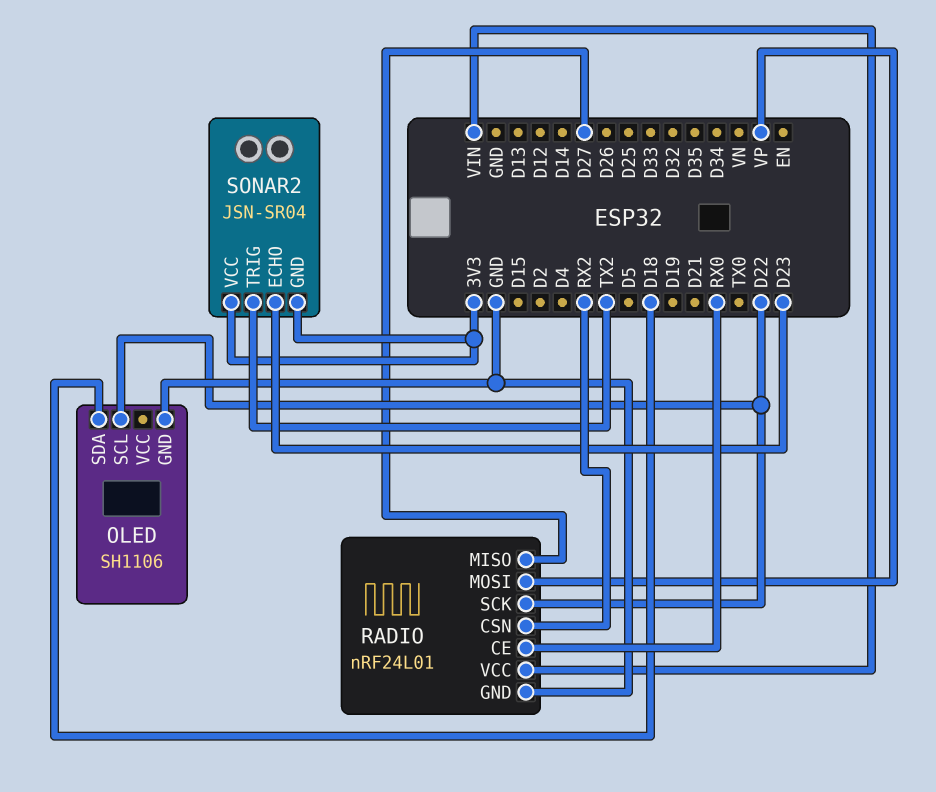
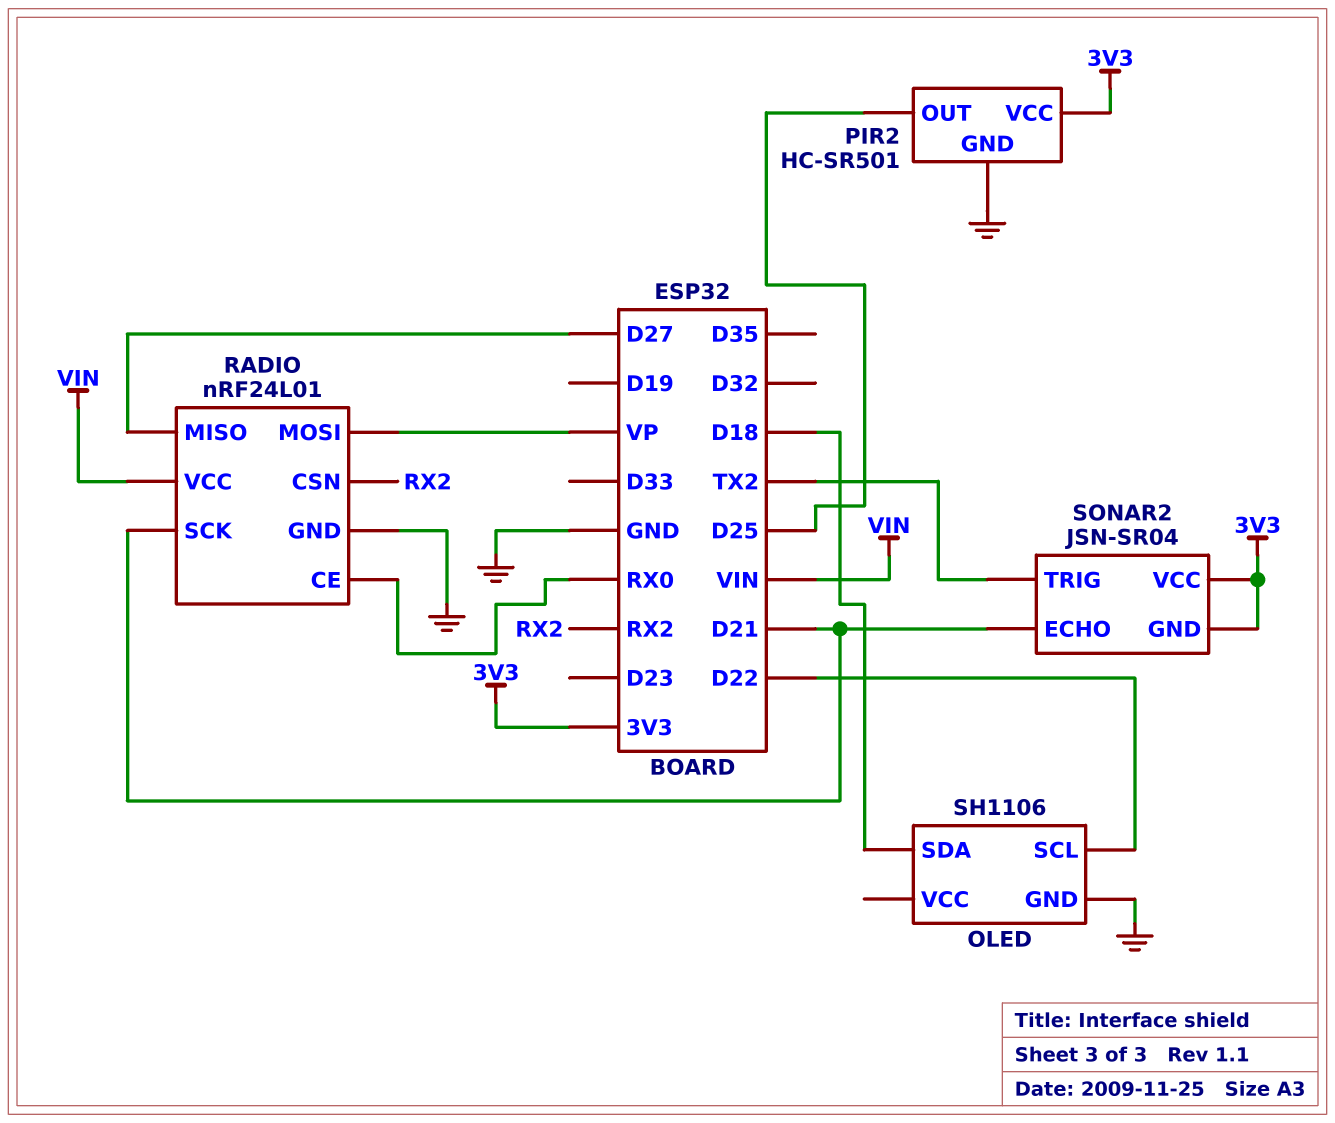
PIR2: none -> HC-SR501
PIR2 pin GND: none -> GND
PIR2 pin OUT: none -> D25
PIR2 pin VCC: none -> 3V3
RADIO pin SCK: D22 -> D21
SONAR2 pin ECHO: D23 -> D21

